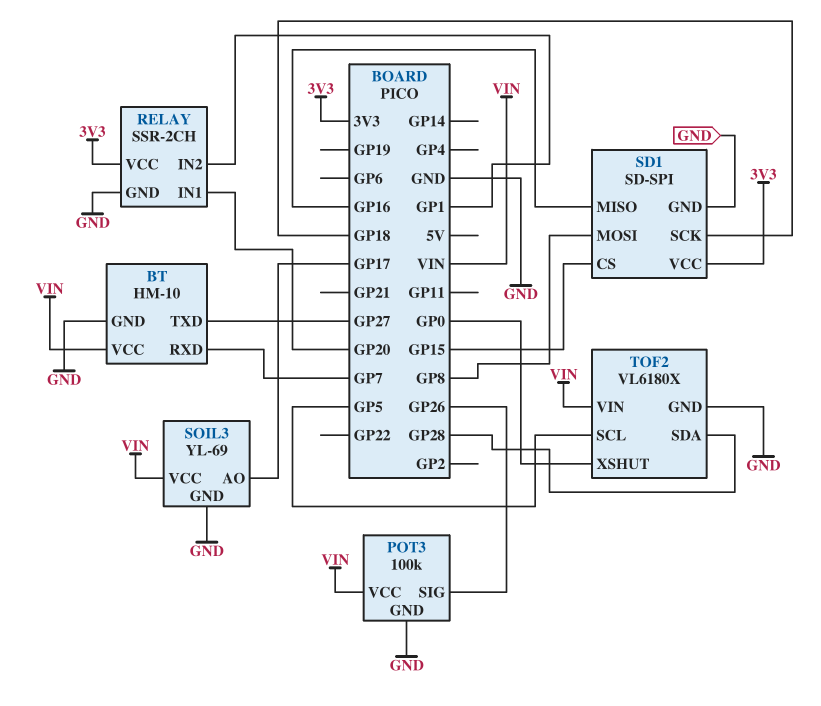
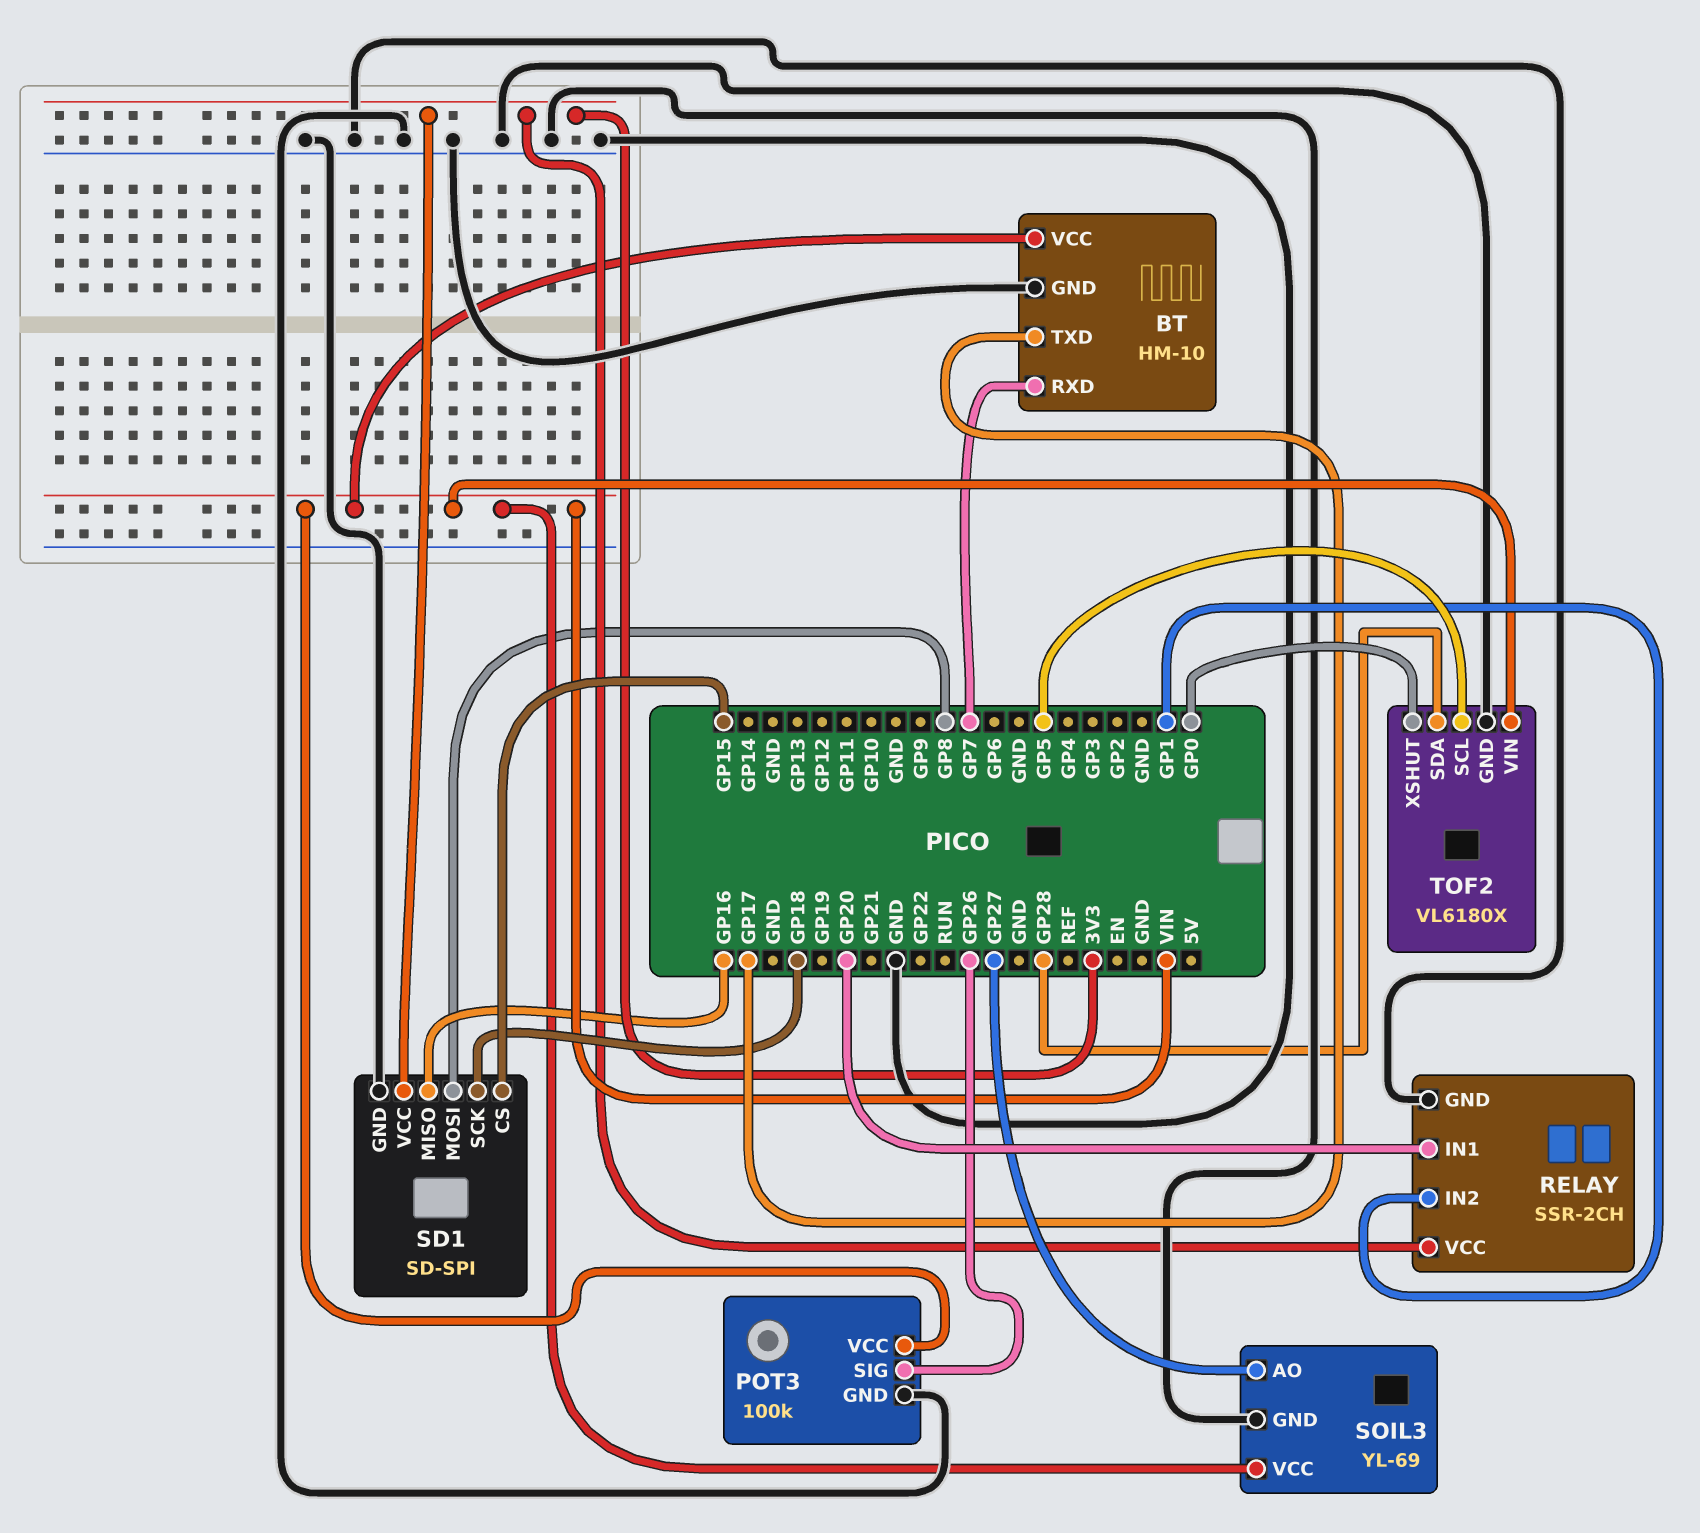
BT pin TXD: GP27 -> GP17
SOIL3 pin AO: GP17 -> GP27

